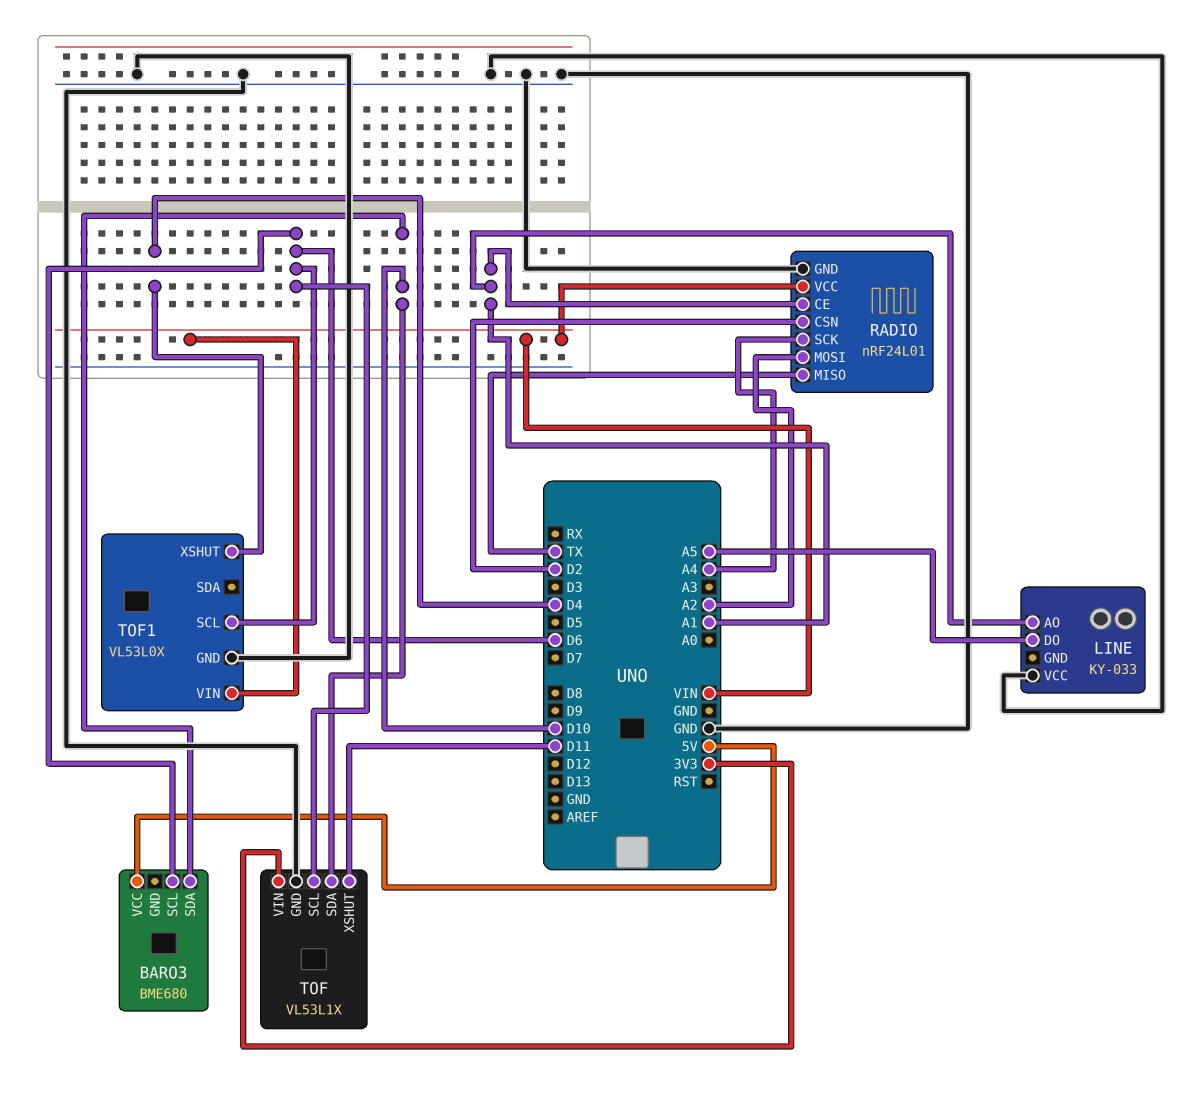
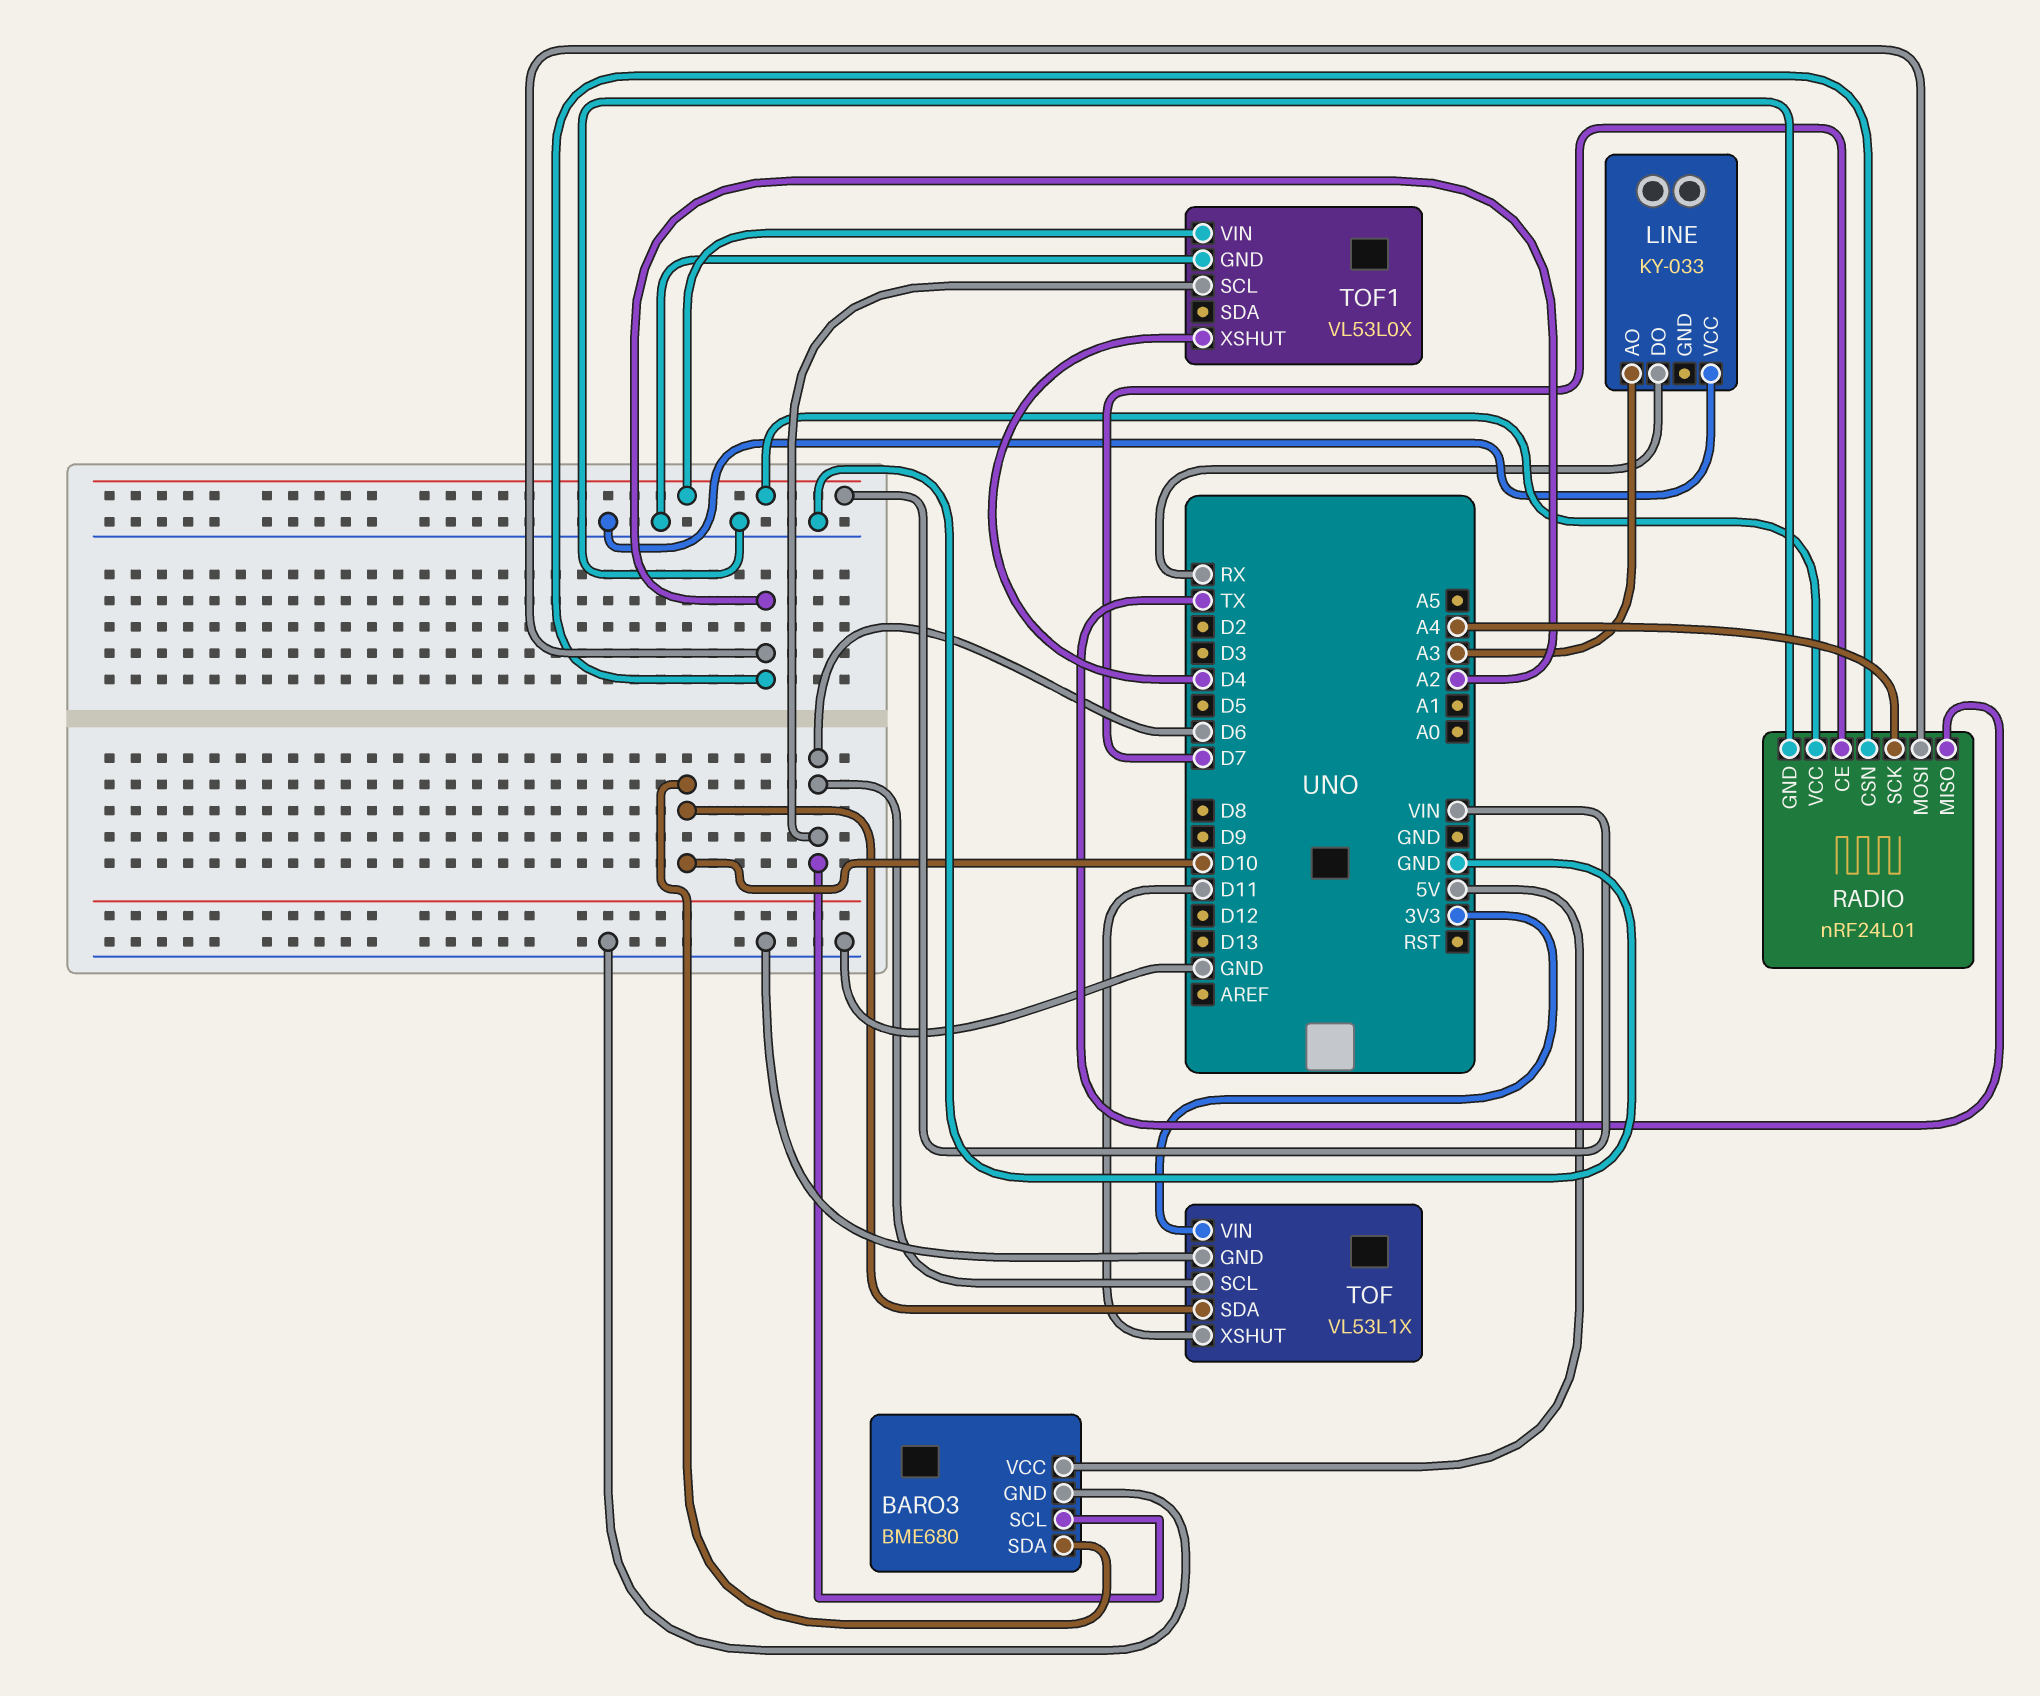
BARO3 pin GND: none -> GND
LINE pin AO: A1 -> A3
LINE pin DO: A5 -> RX
RADIO pin CE: A1 -> D7
RADIO pin CSN: D2 -> A2

